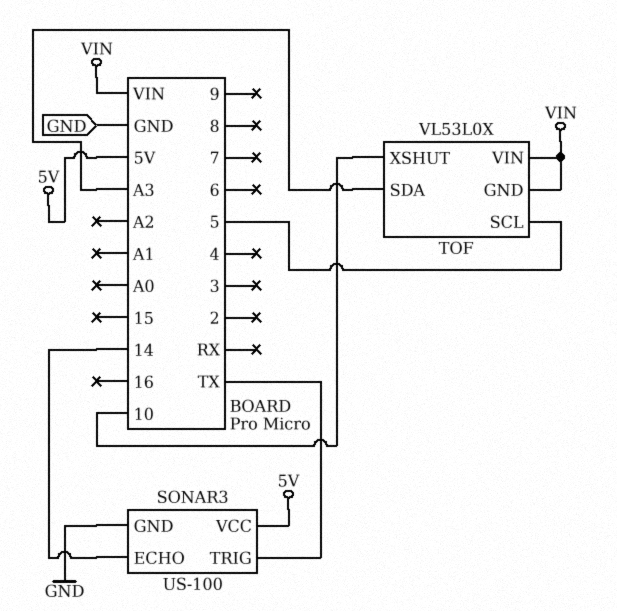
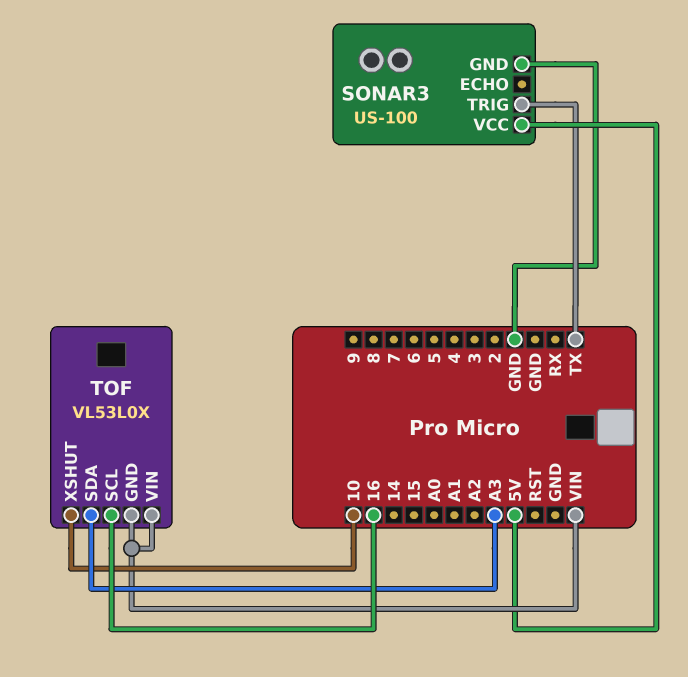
SONAR3 pin ECHO: 14 -> none
TOF pin SCL: 5 -> 16

